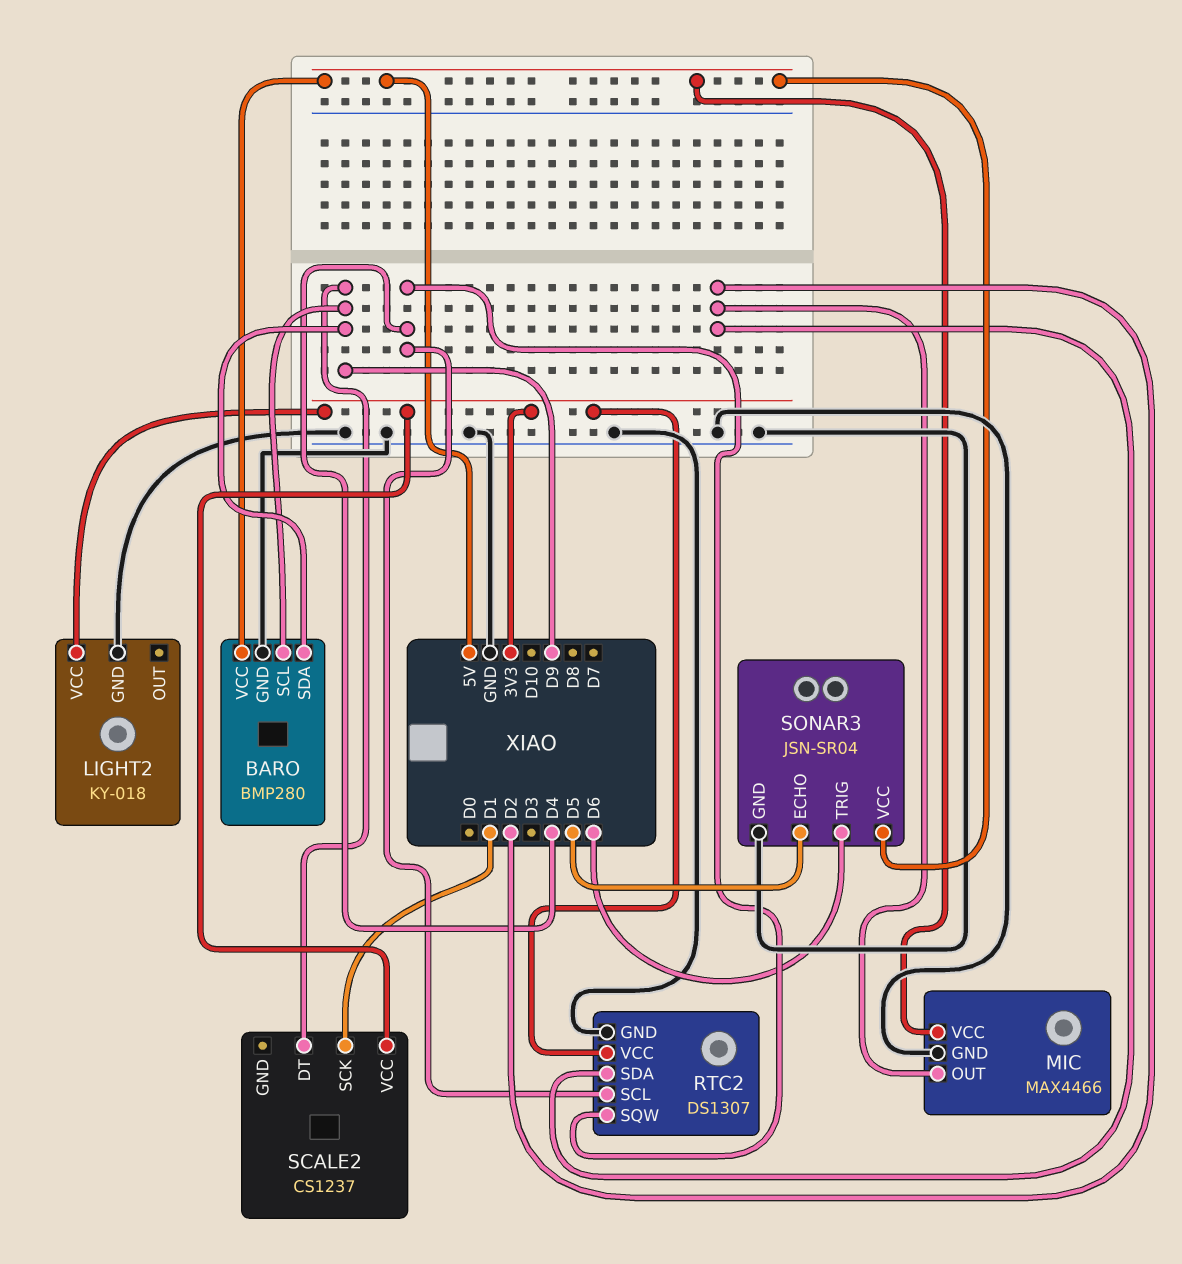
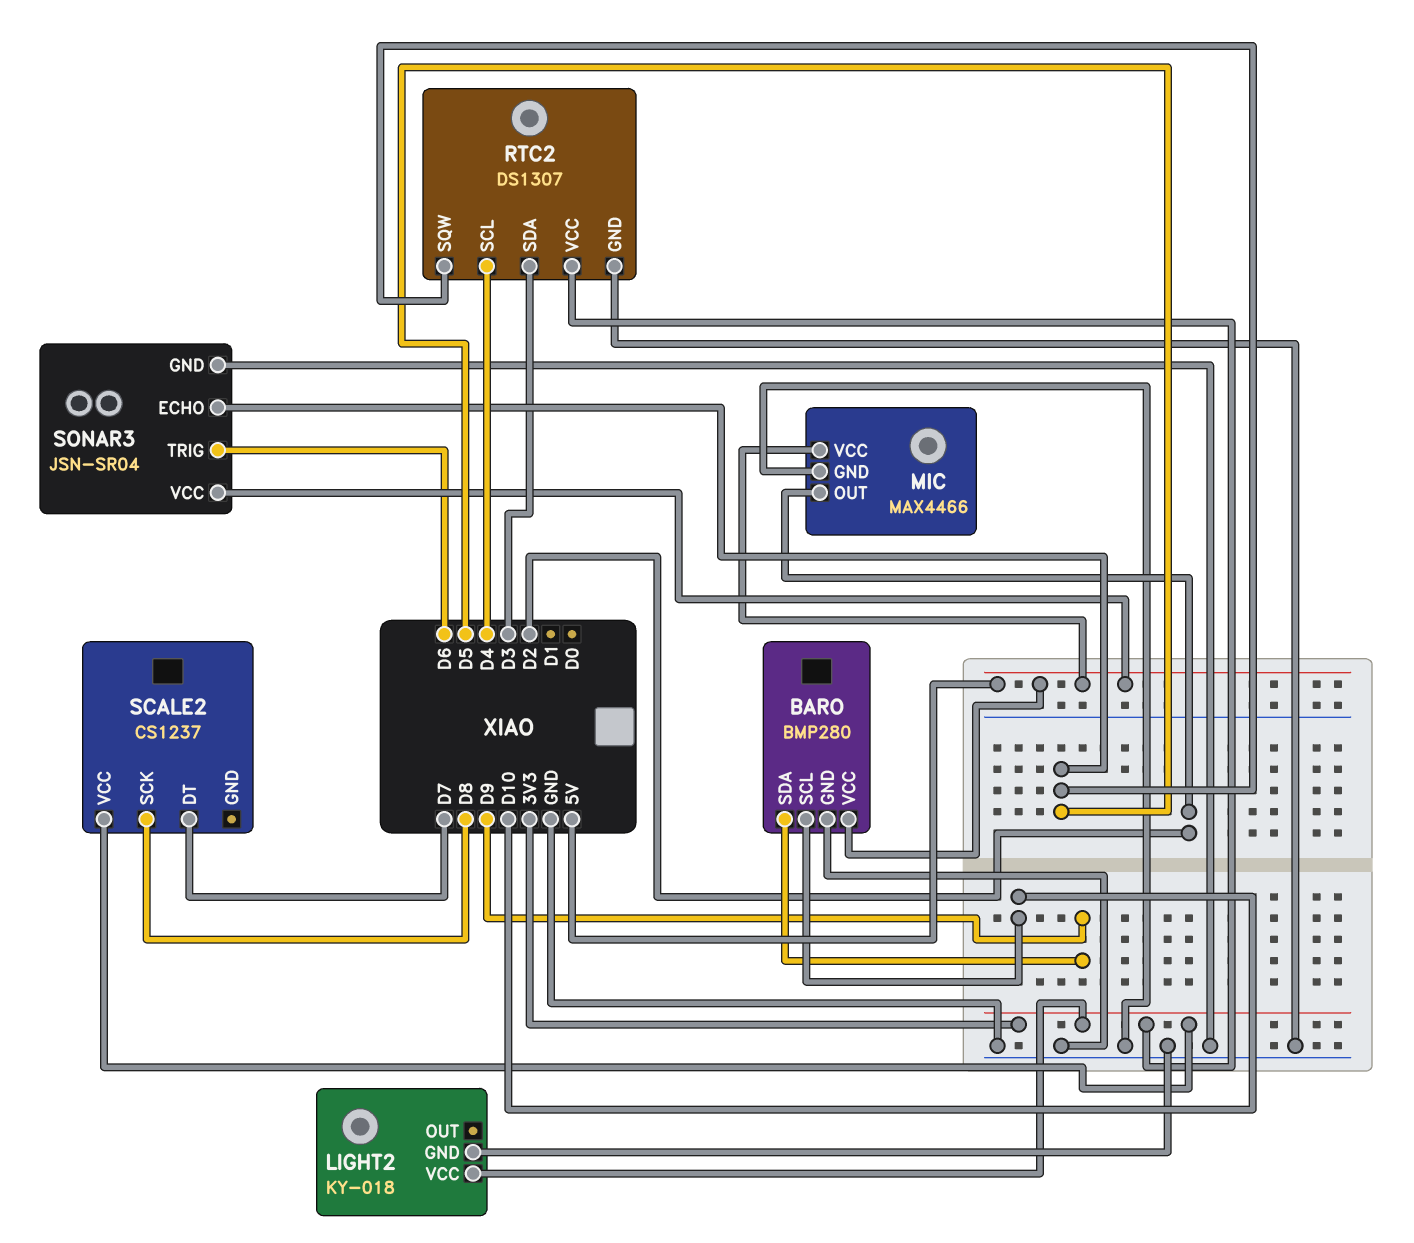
BARO pin SCL: D9 -> D10
RTC2 pin SDA: D2 -> D3
RTC2 pin SQW: D4 -> D5
SCALE2 pin DT: D9 -> D7
SCALE2 pin SCK: D1 -> D8

